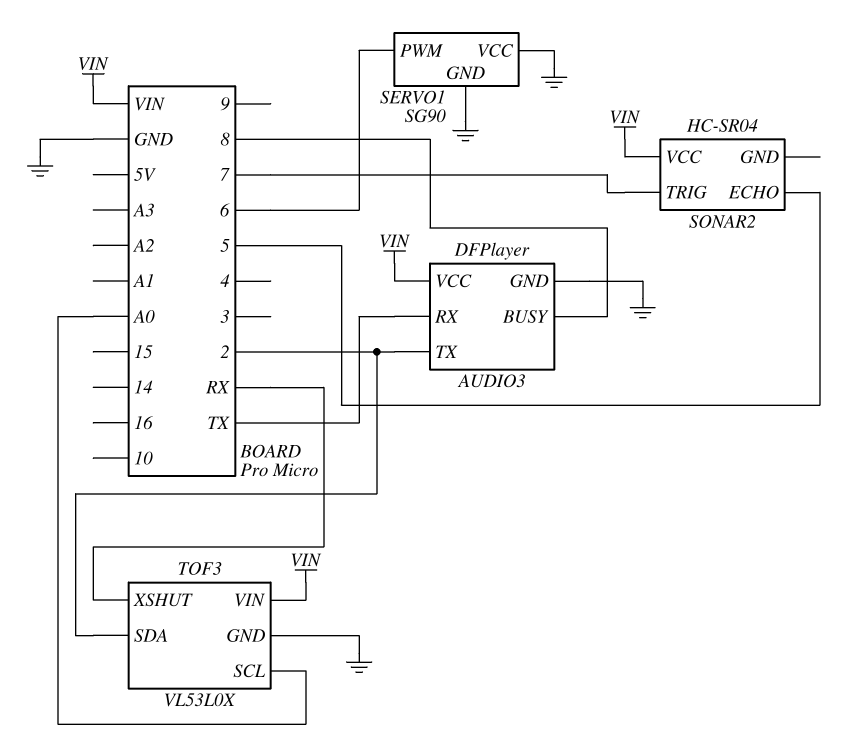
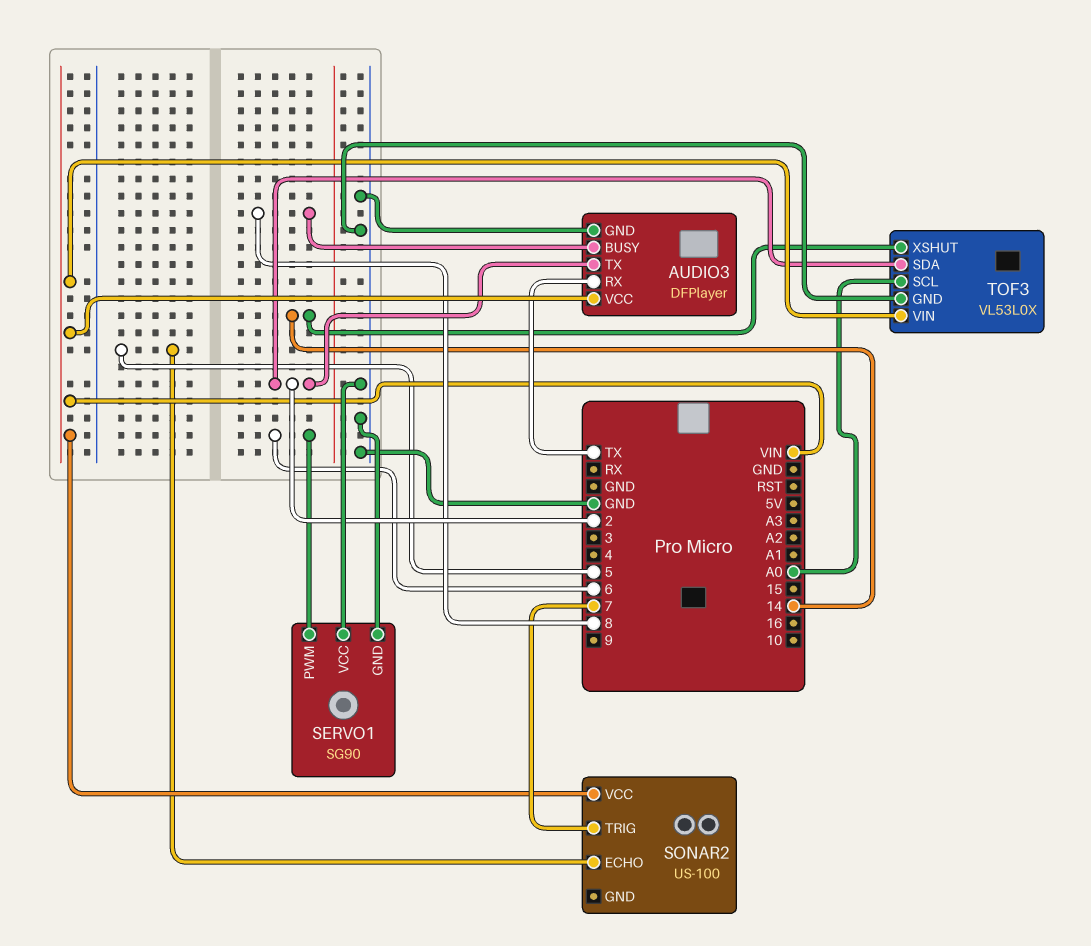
SONAR2: HC-SR04 -> US-100
TOF3 pin XSHUT: RX -> 14

